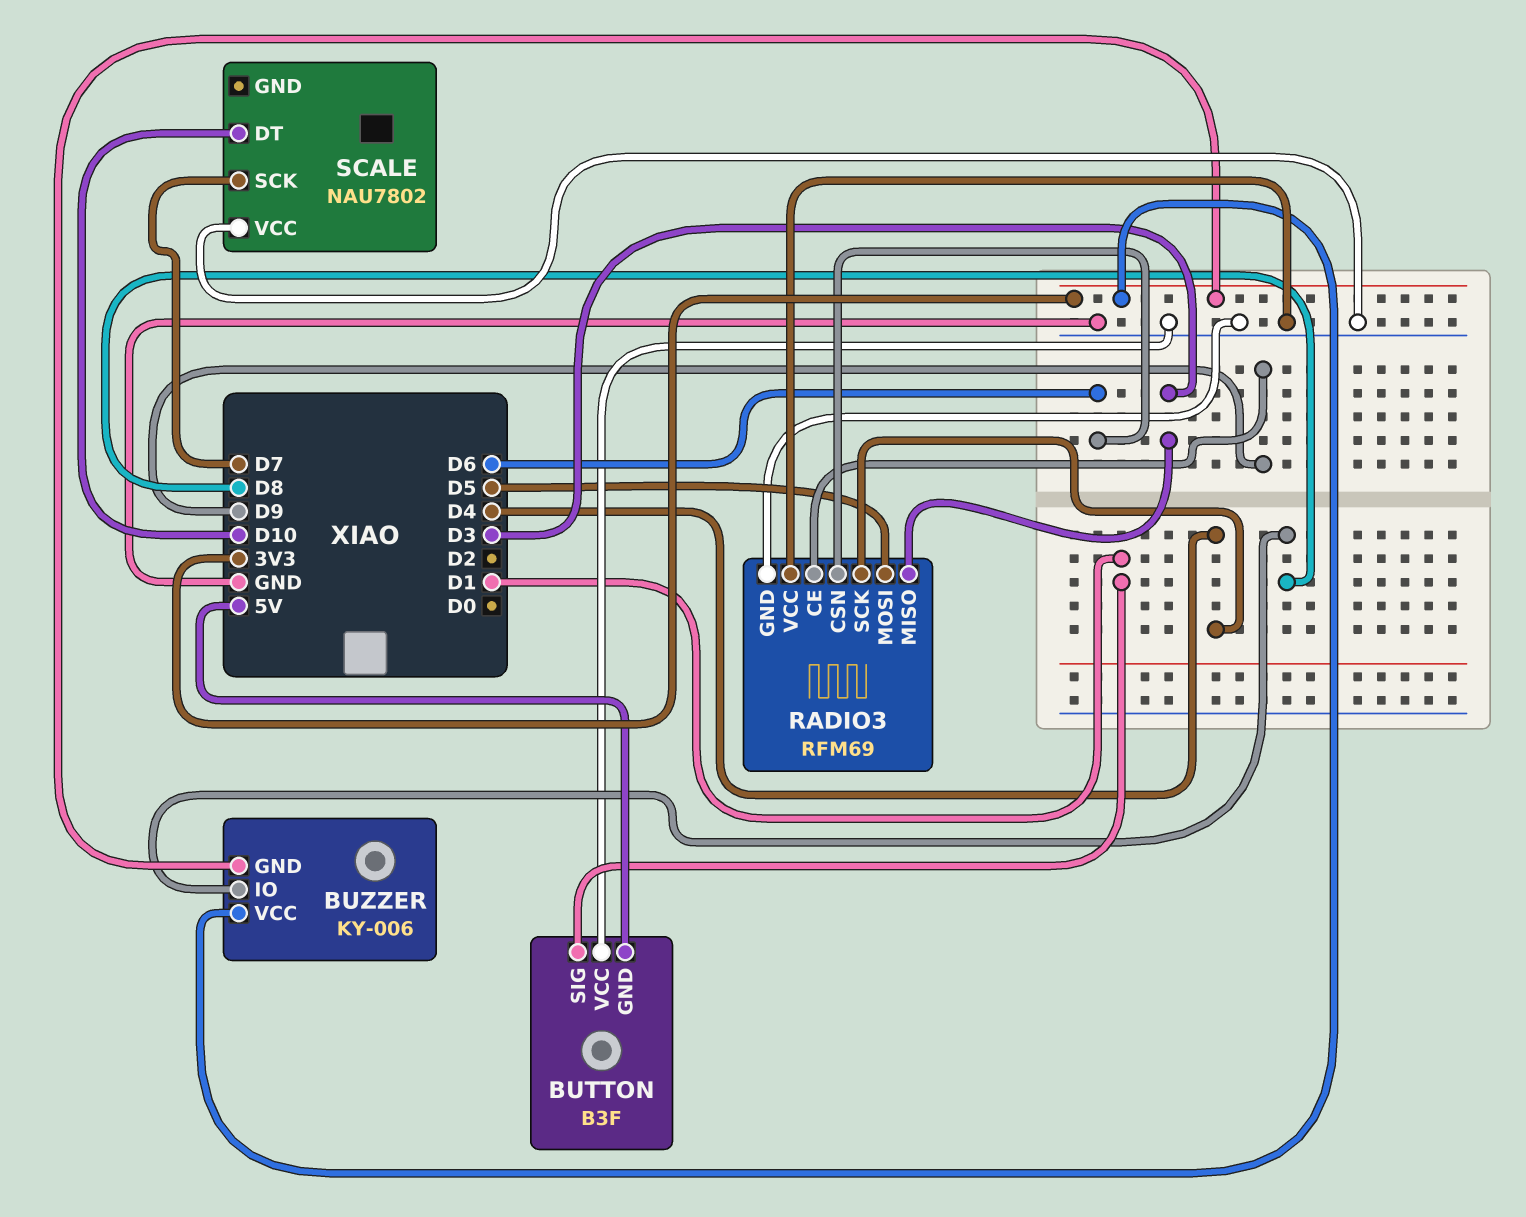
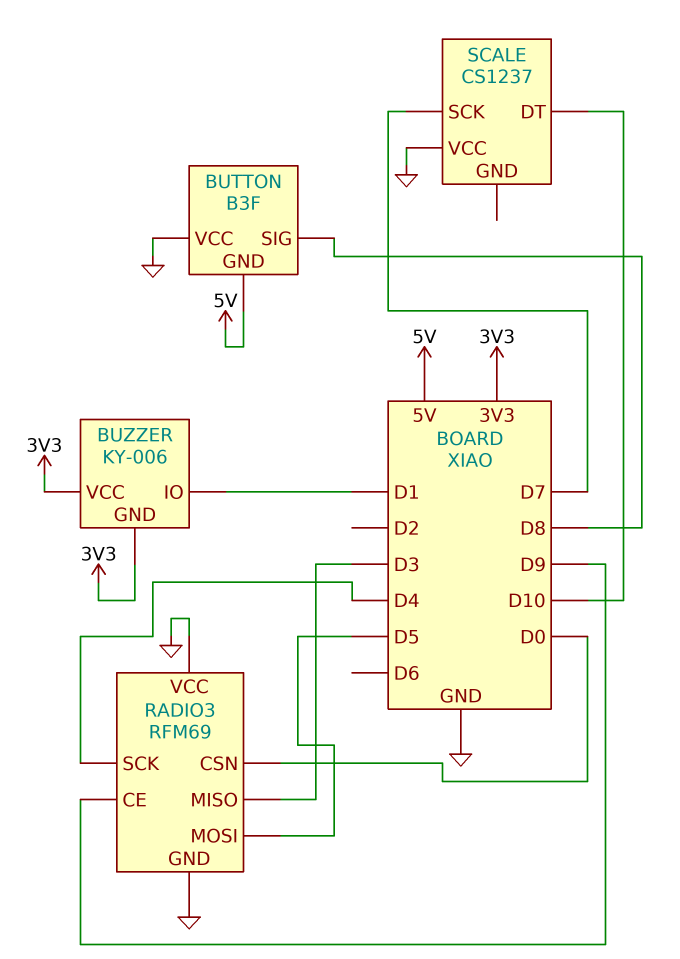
BUTTON pin SIG: D1 -> D8
BUZZER pin IO: D8 -> D1
RADIO3 pin CSN: D6 -> D0
SCALE: NAU7802 -> CS1237

